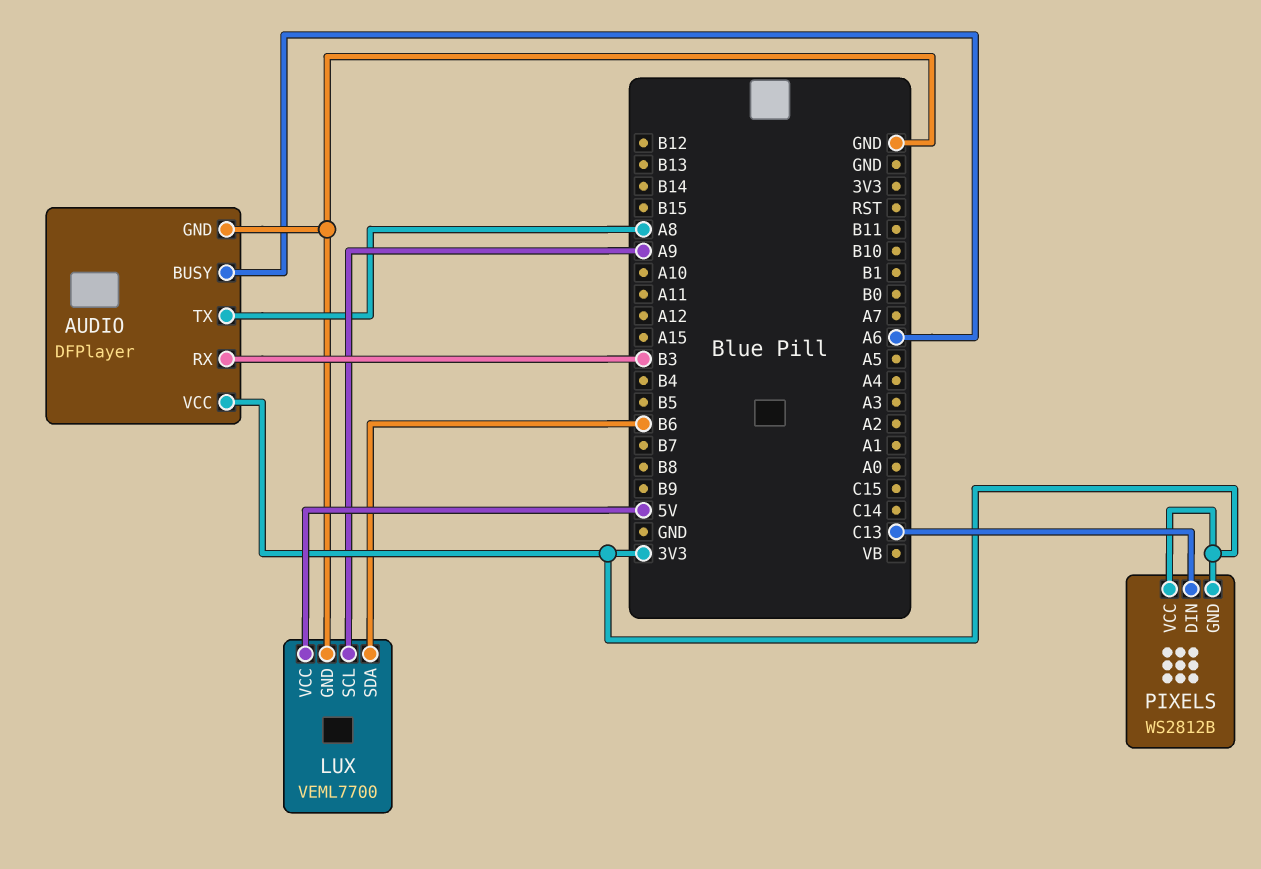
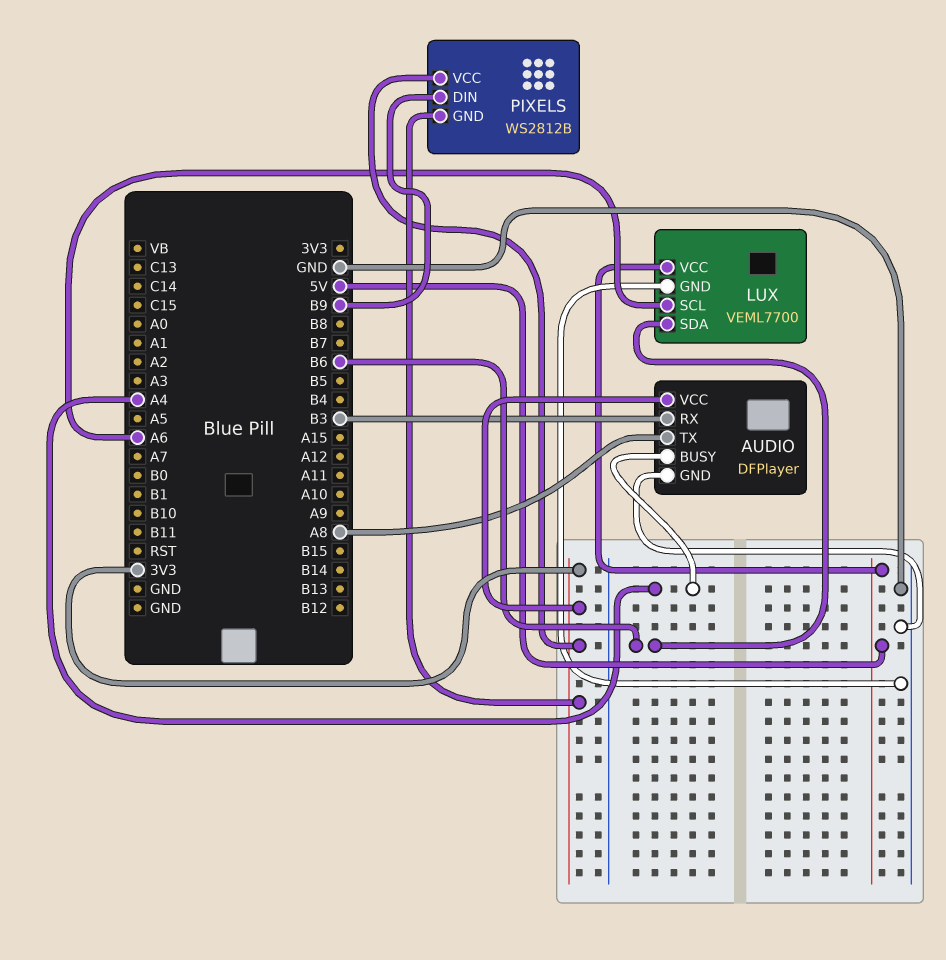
AUDIO pin BUSY: A6 -> A4
LUX pin SCL: A9 -> A6
PIXELS pin DIN: C13 -> B9

